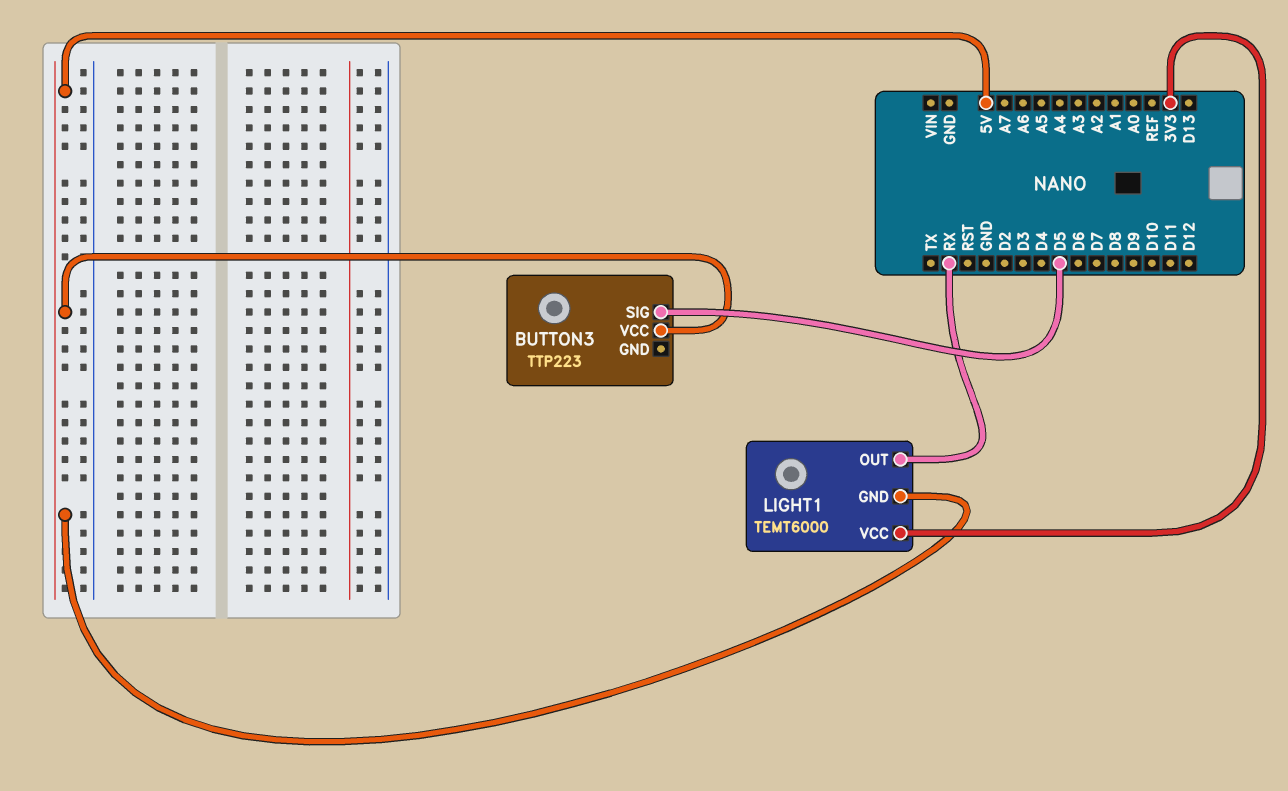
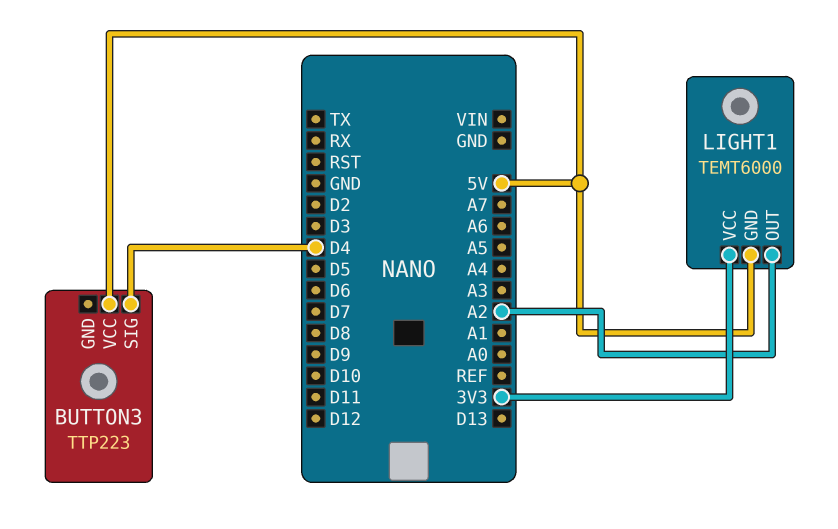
BUTTON3 pin SIG: D5 -> D4
LIGHT1 pin OUT: RX -> A2

